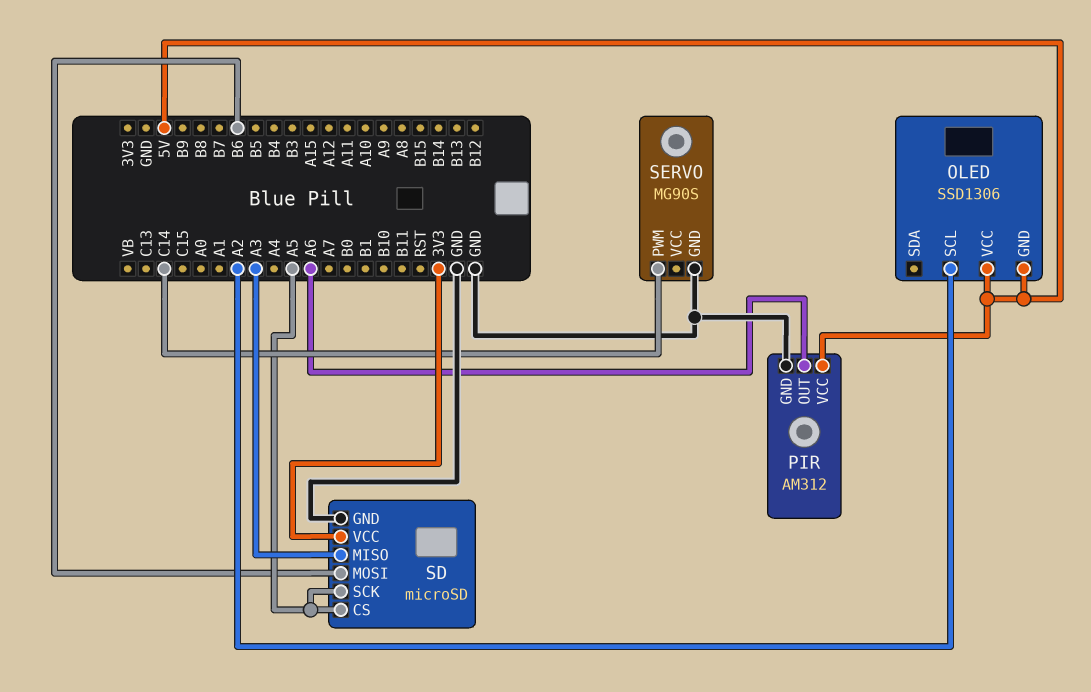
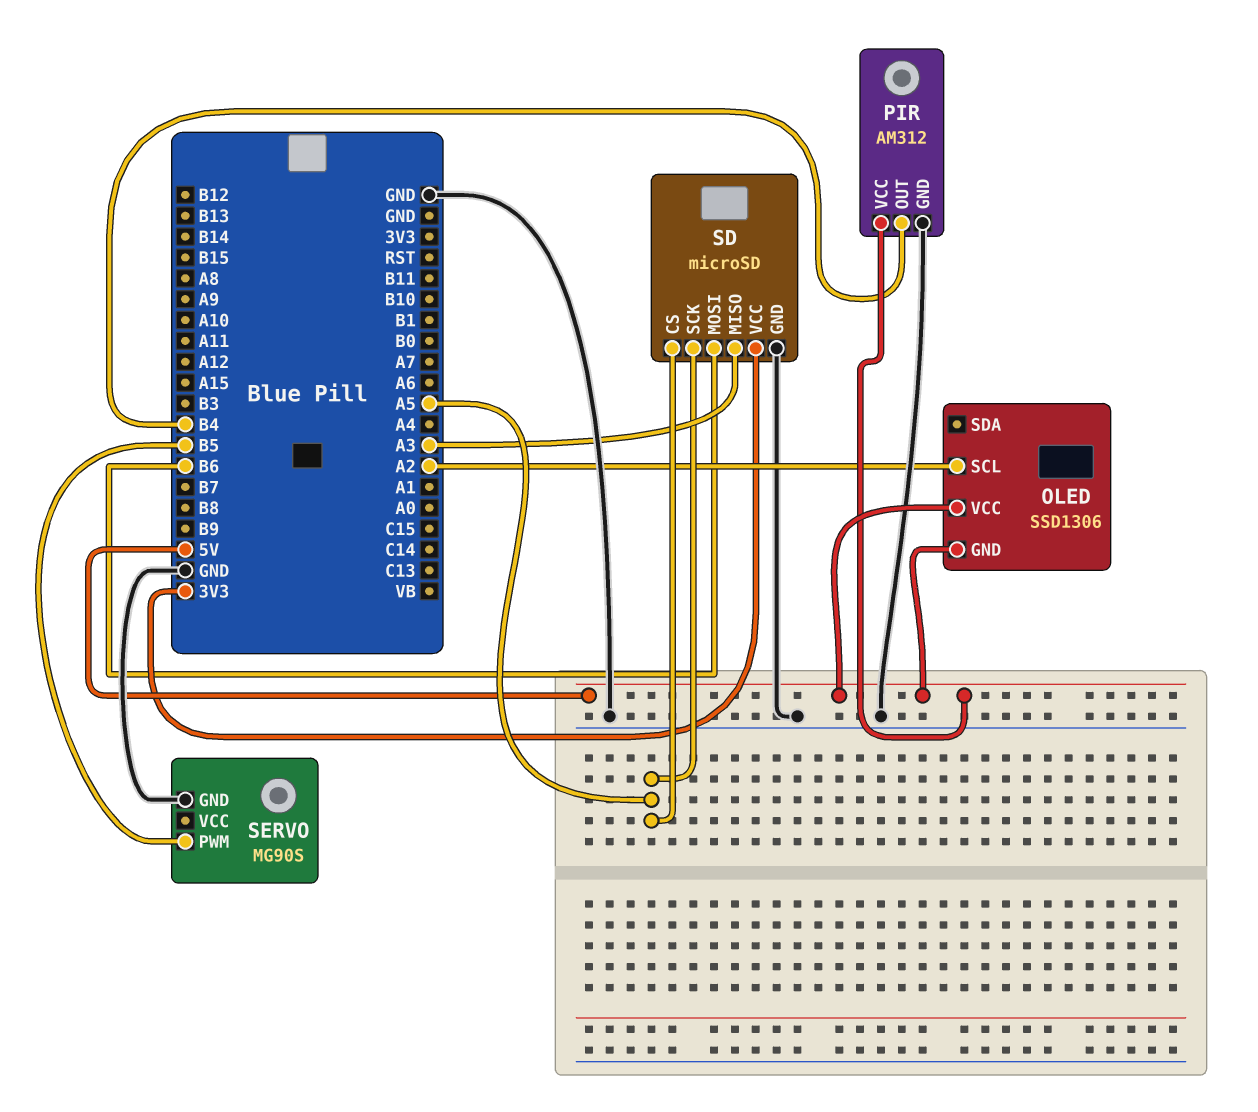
PIR pin OUT: A6 -> B4
SERVO pin PWM: C14 -> B5

